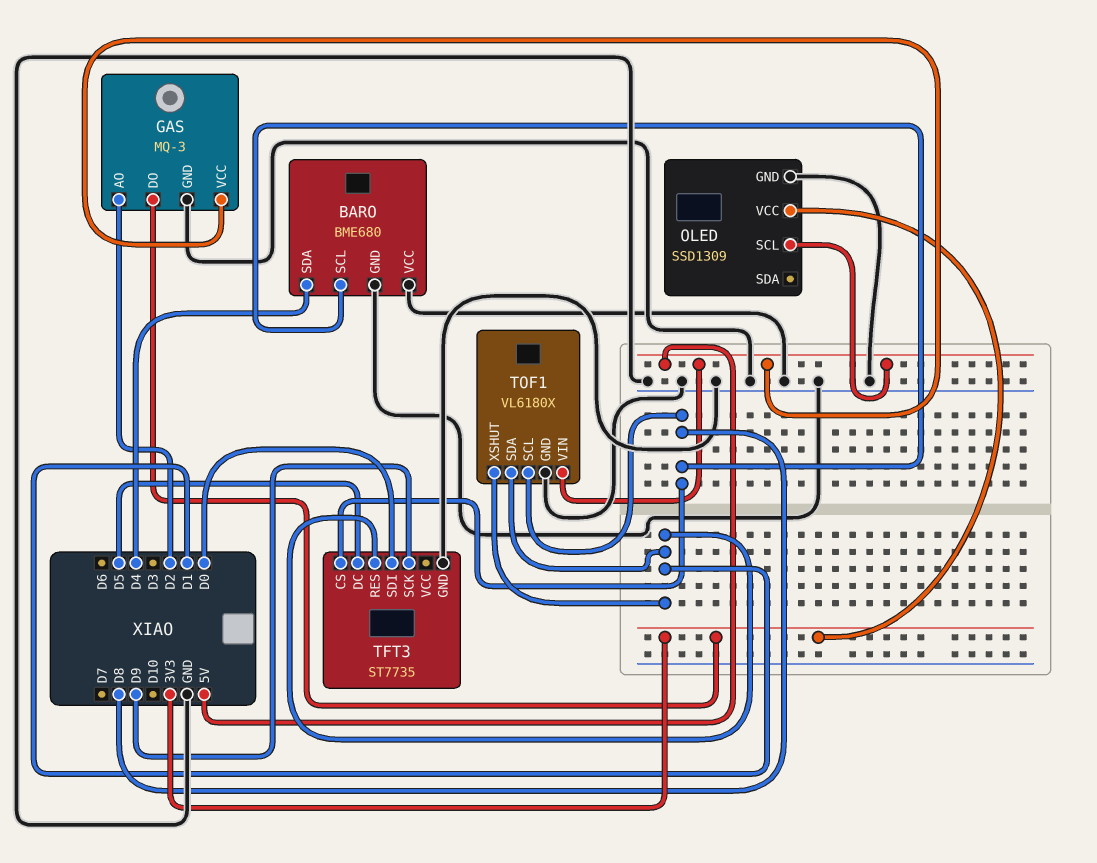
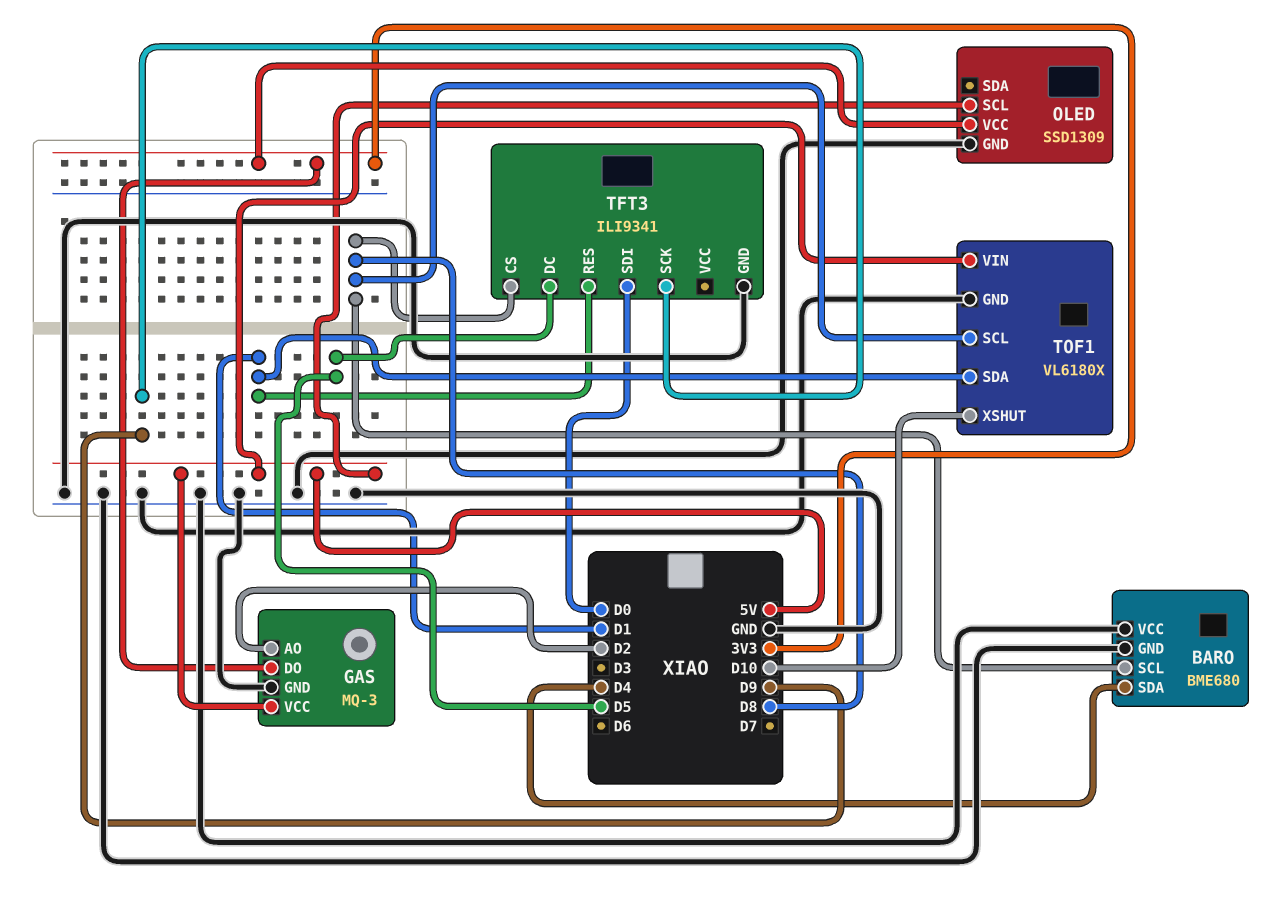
TFT3: ST7735 -> ILI9341
TOF1 pin XSHUT: D1 -> D10

